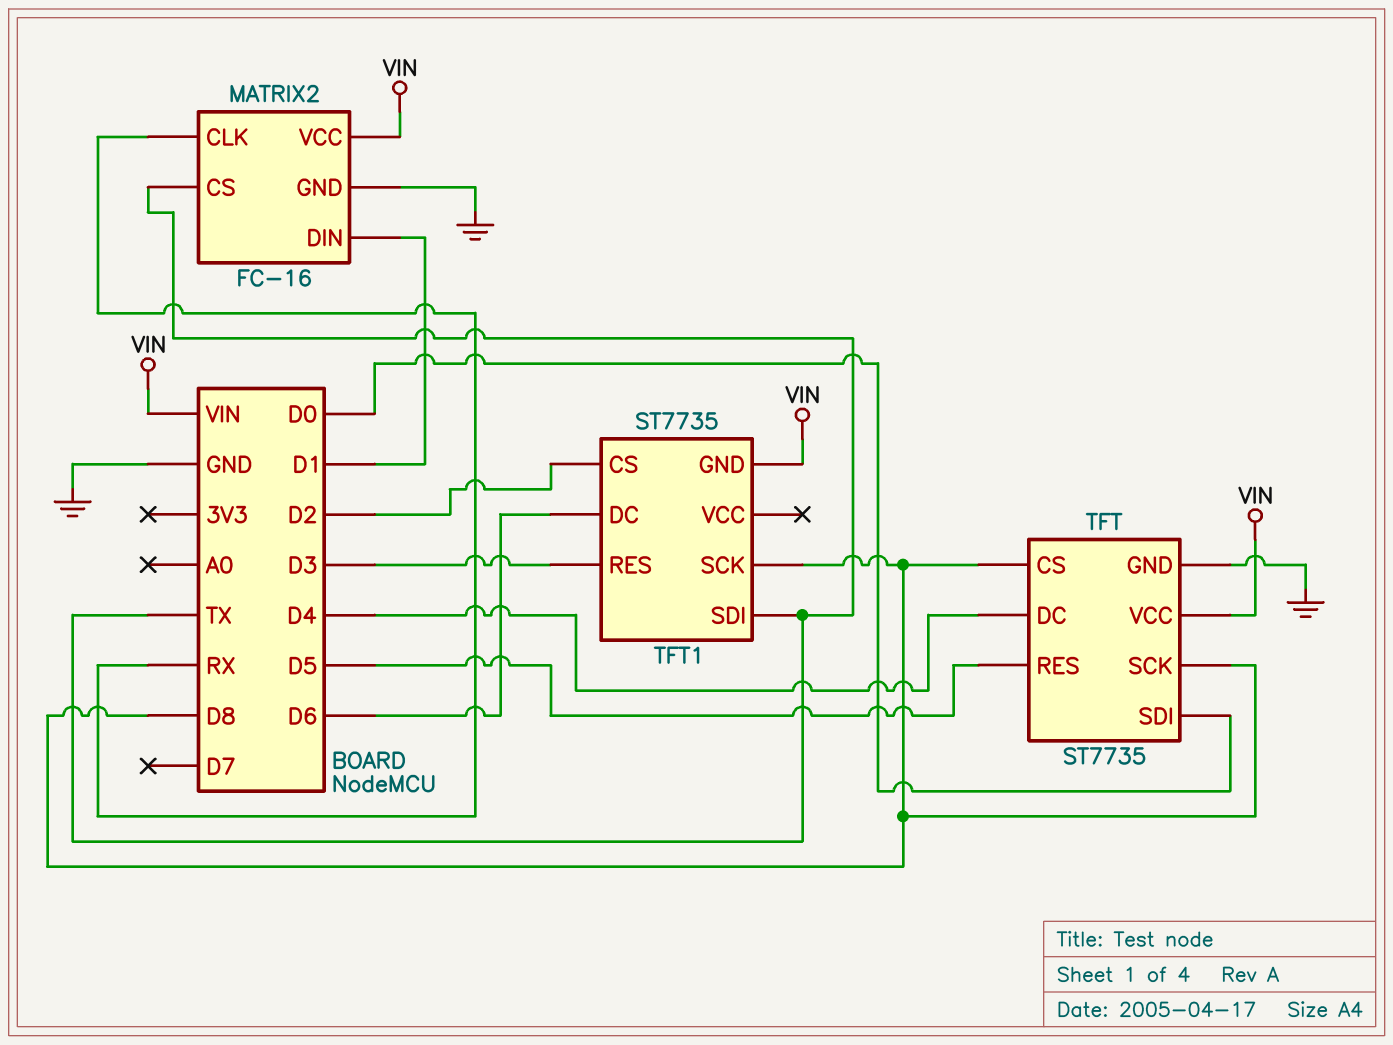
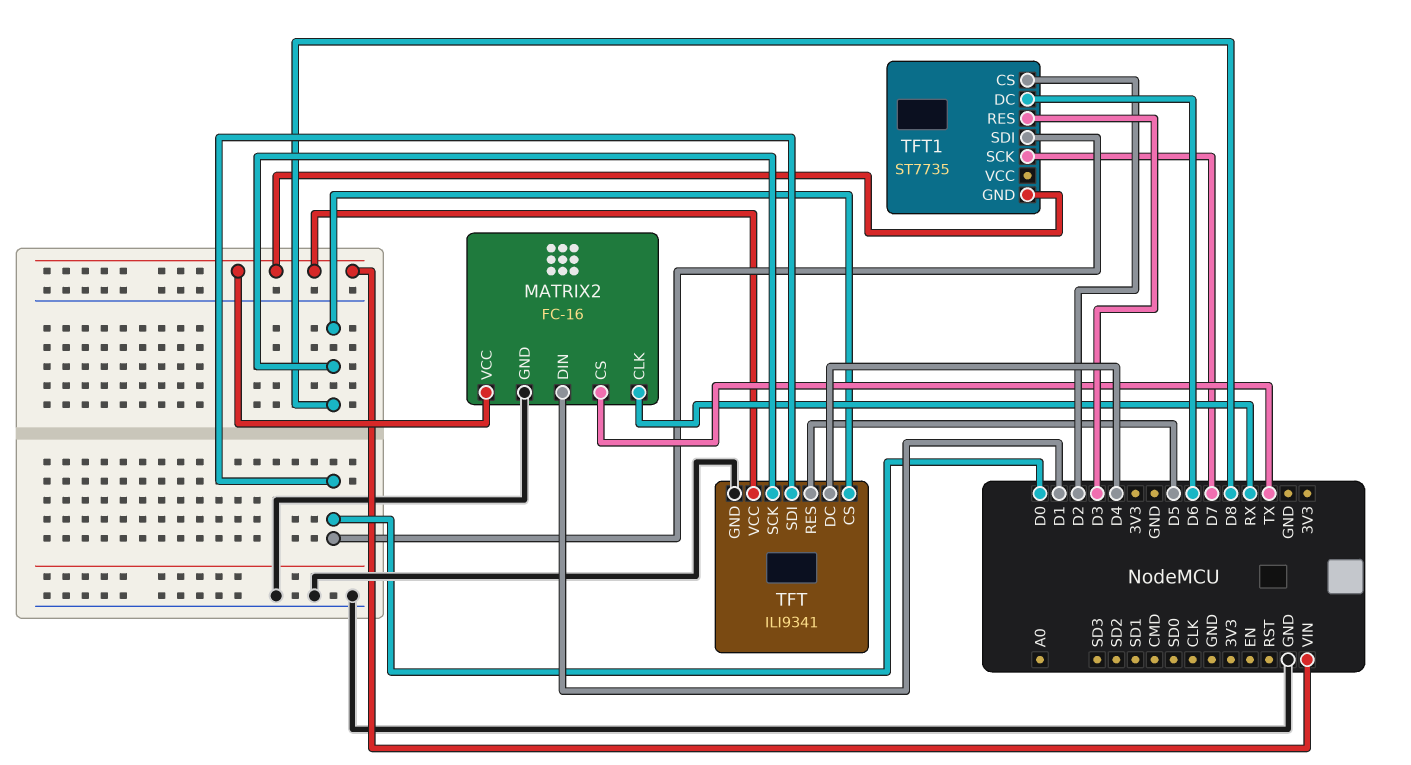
TFT: ST7735 -> ILI9341
TFT1 pin SCK: D8 -> D7
TFT1 pin SDI: TX -> D0

